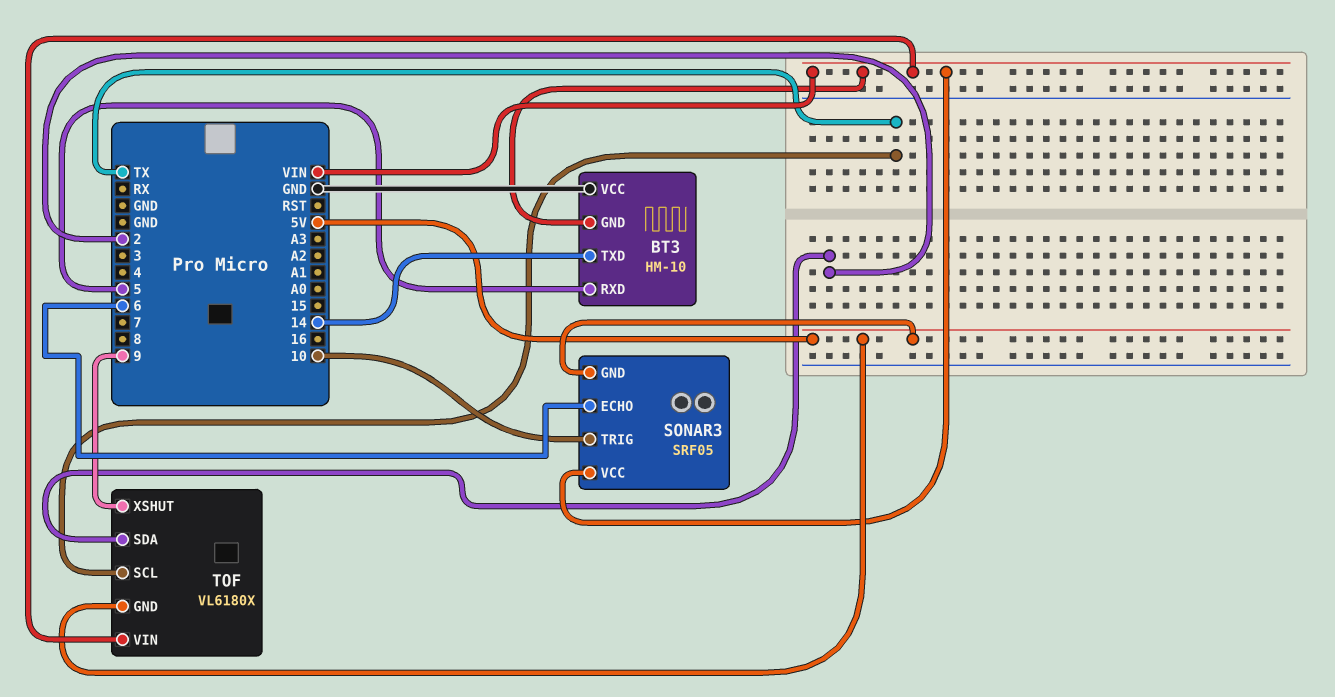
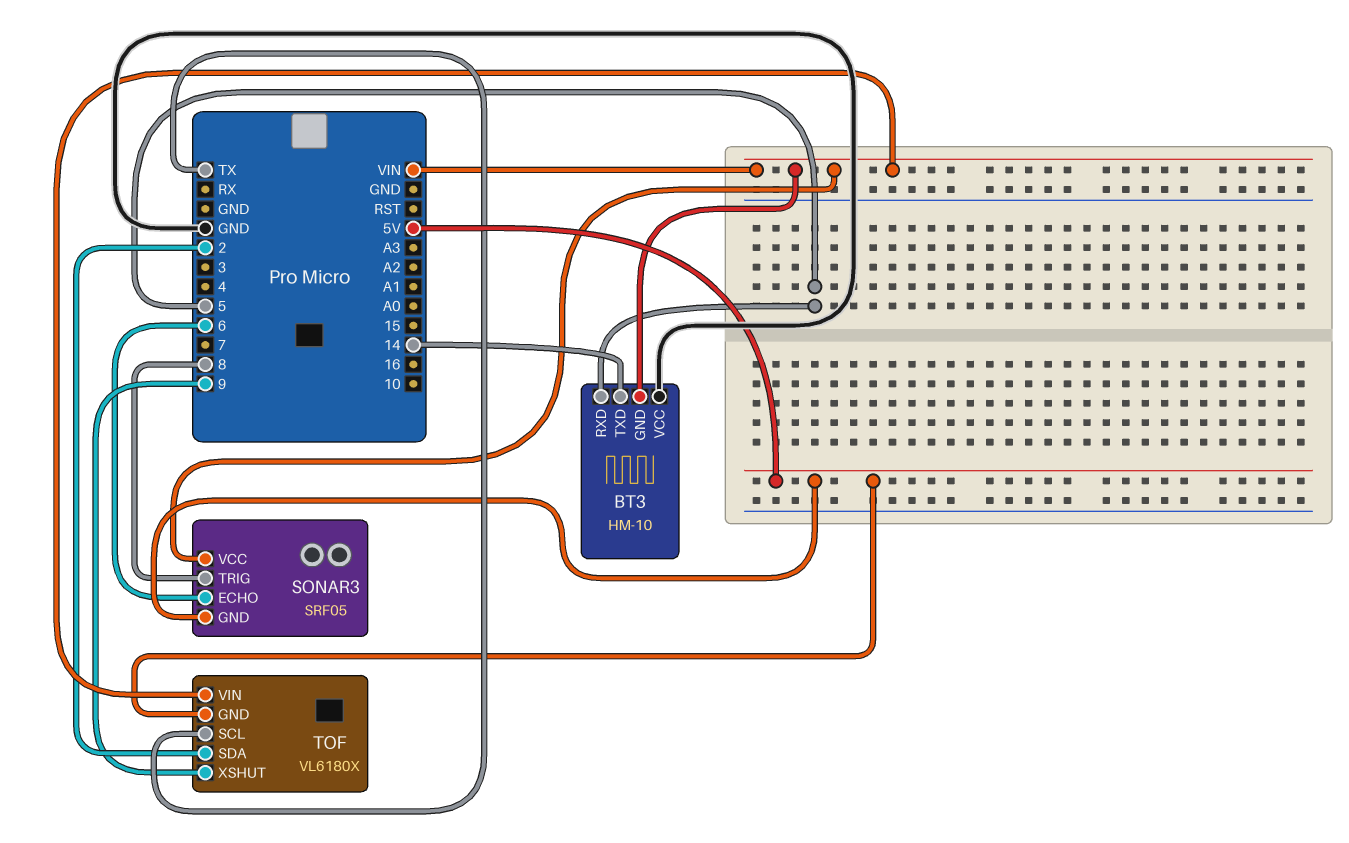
SONAR3 pin TRIG: 10 -> 8

